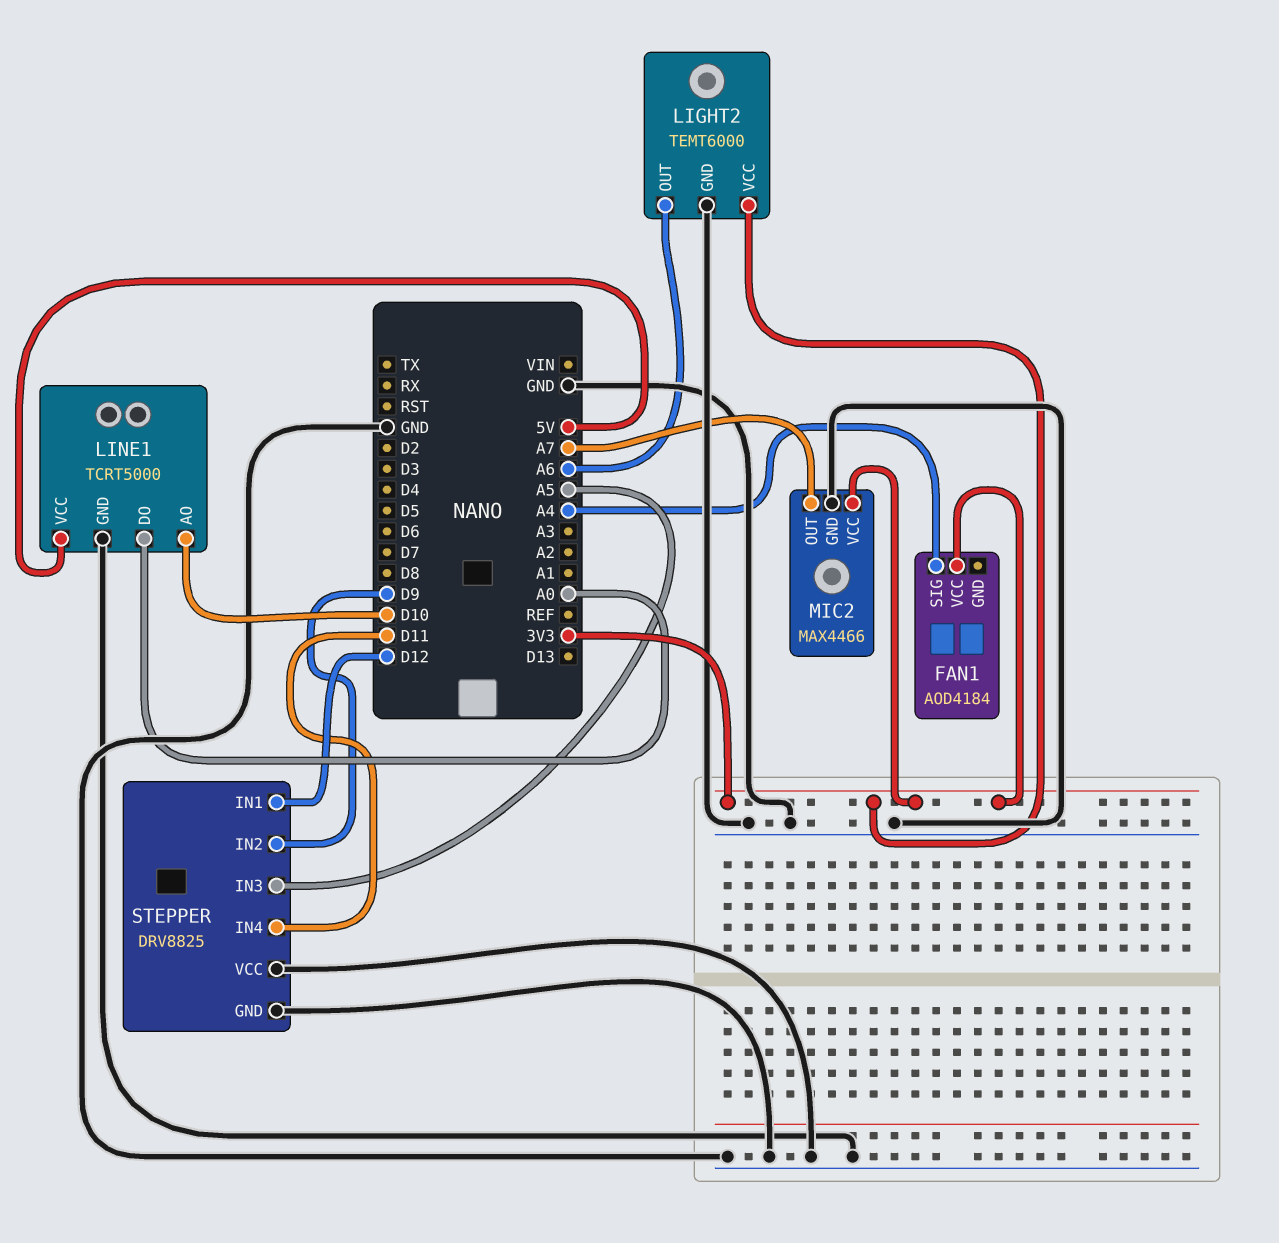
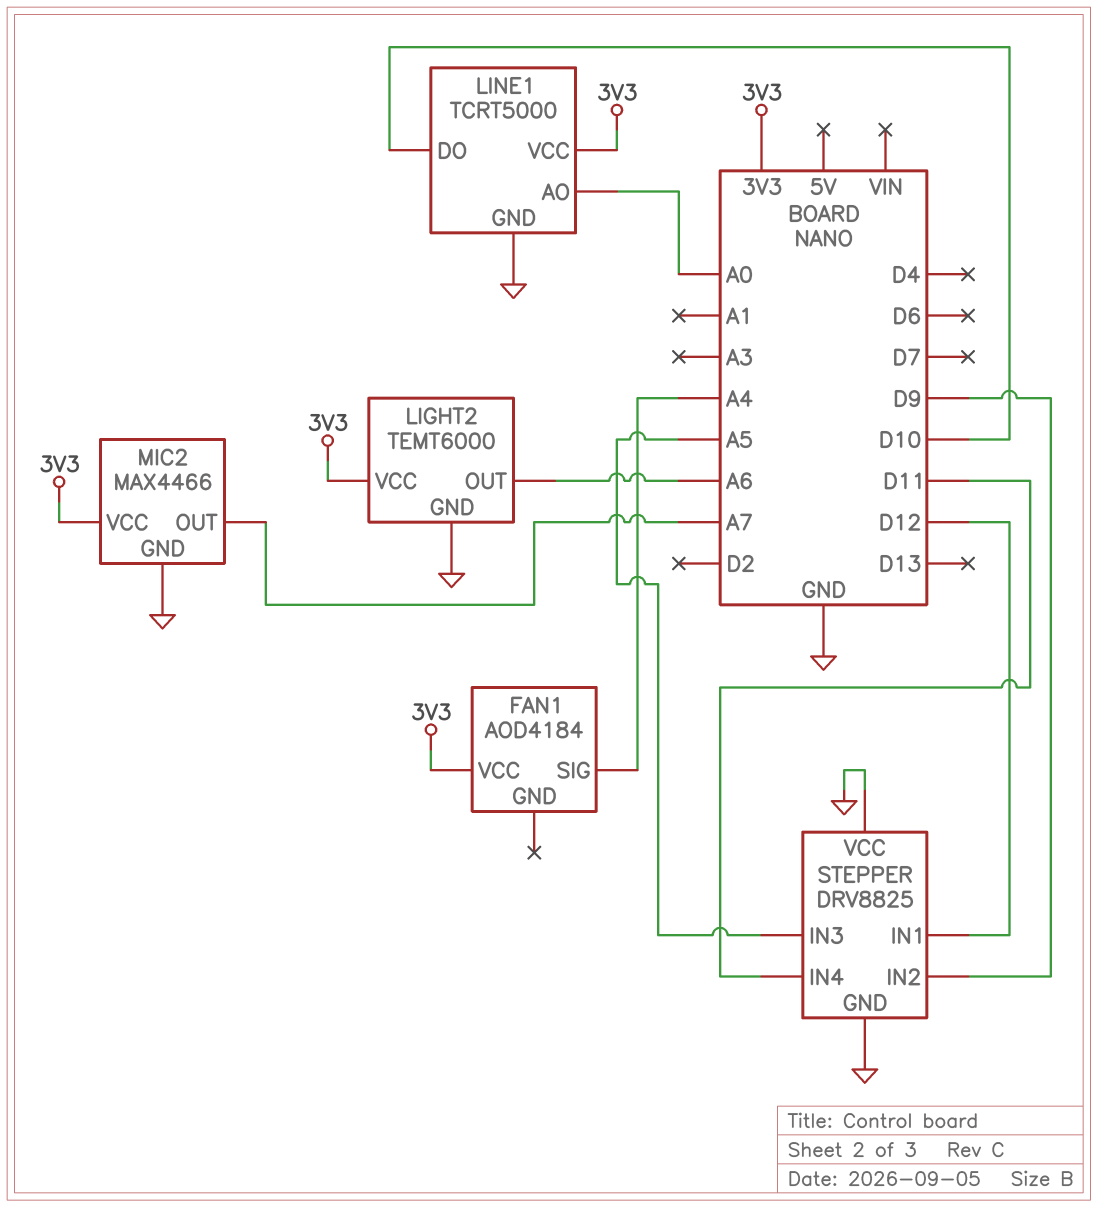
LINE1 pin AO: D10 -> A0
LINE1 pin DO: A0 -> D10
LINE1 pin VCC: 5V -> 3V3

